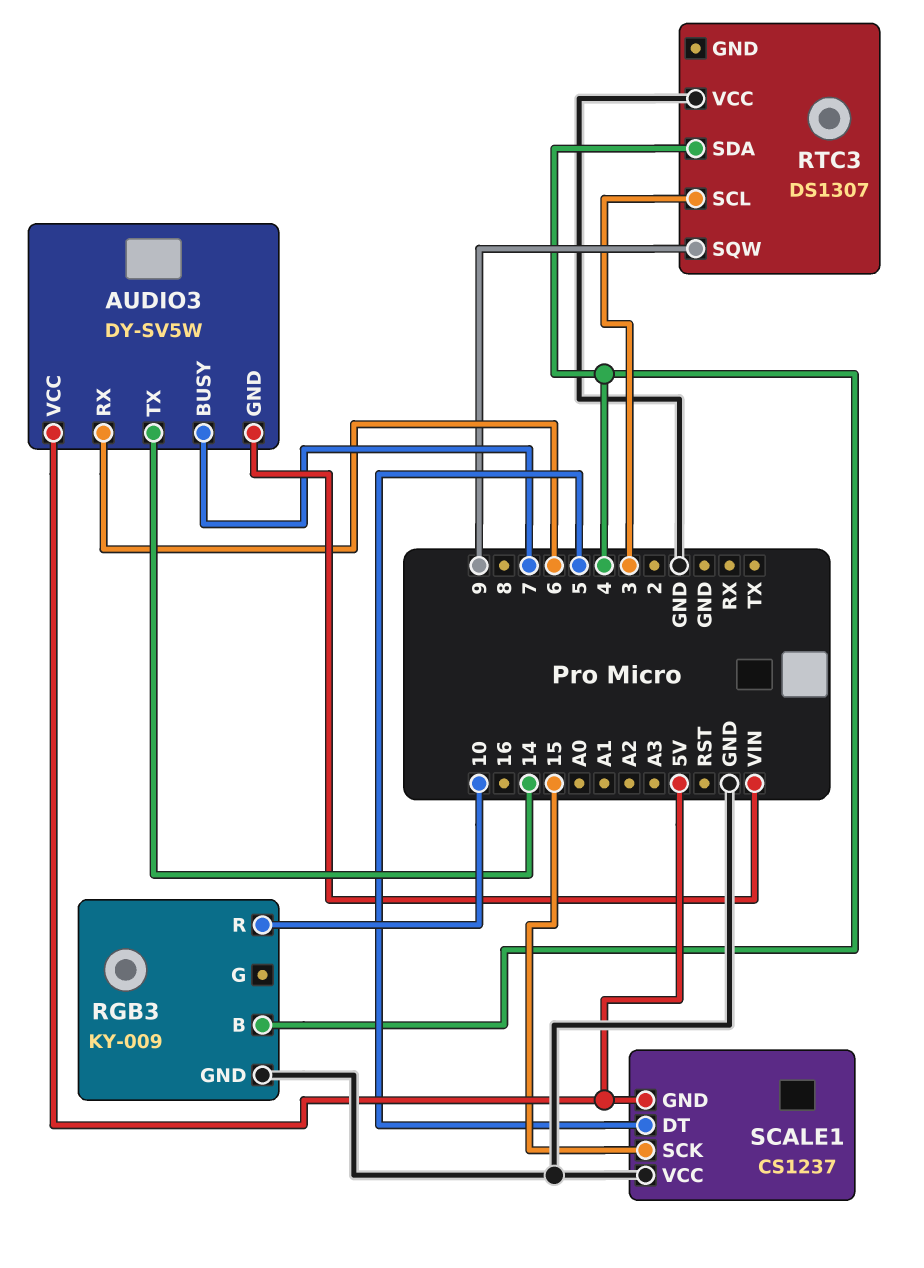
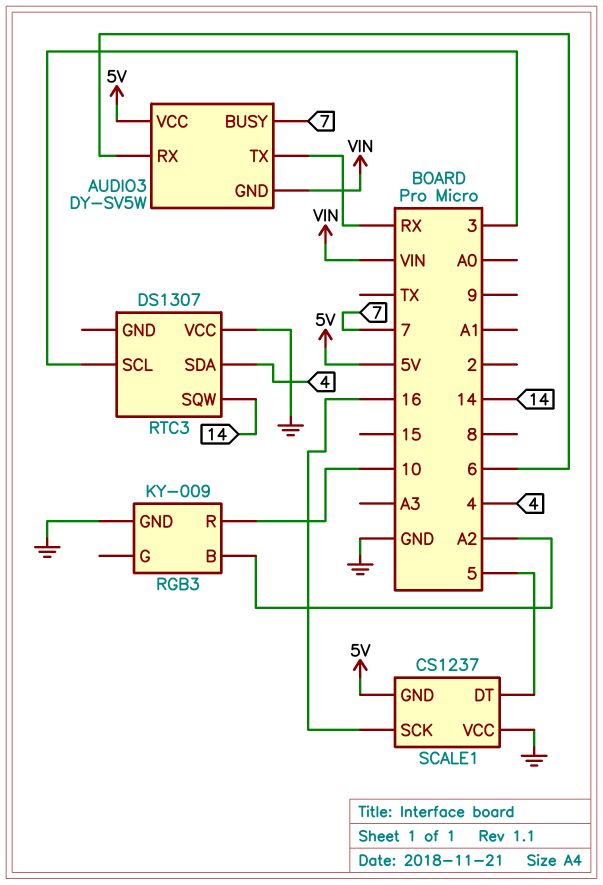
AUDIO3 pin TX: 14 -> RX
RGB3 pin B: 4 -> A2
RTC3 pin SQW: 9 -> 14
SCALE1 pin SCK: 15 -> 16

